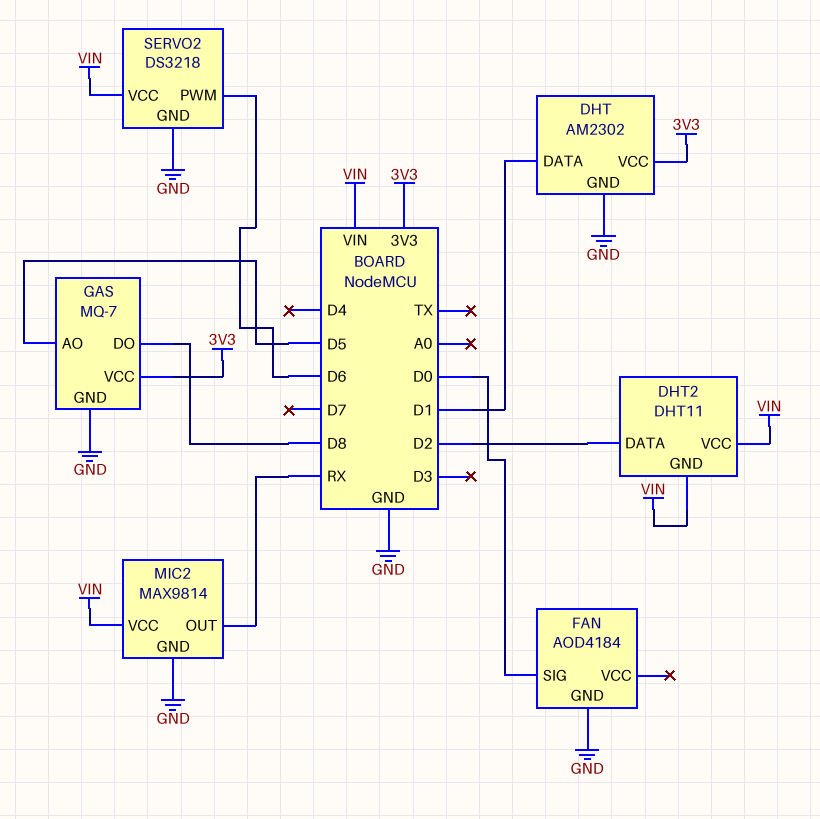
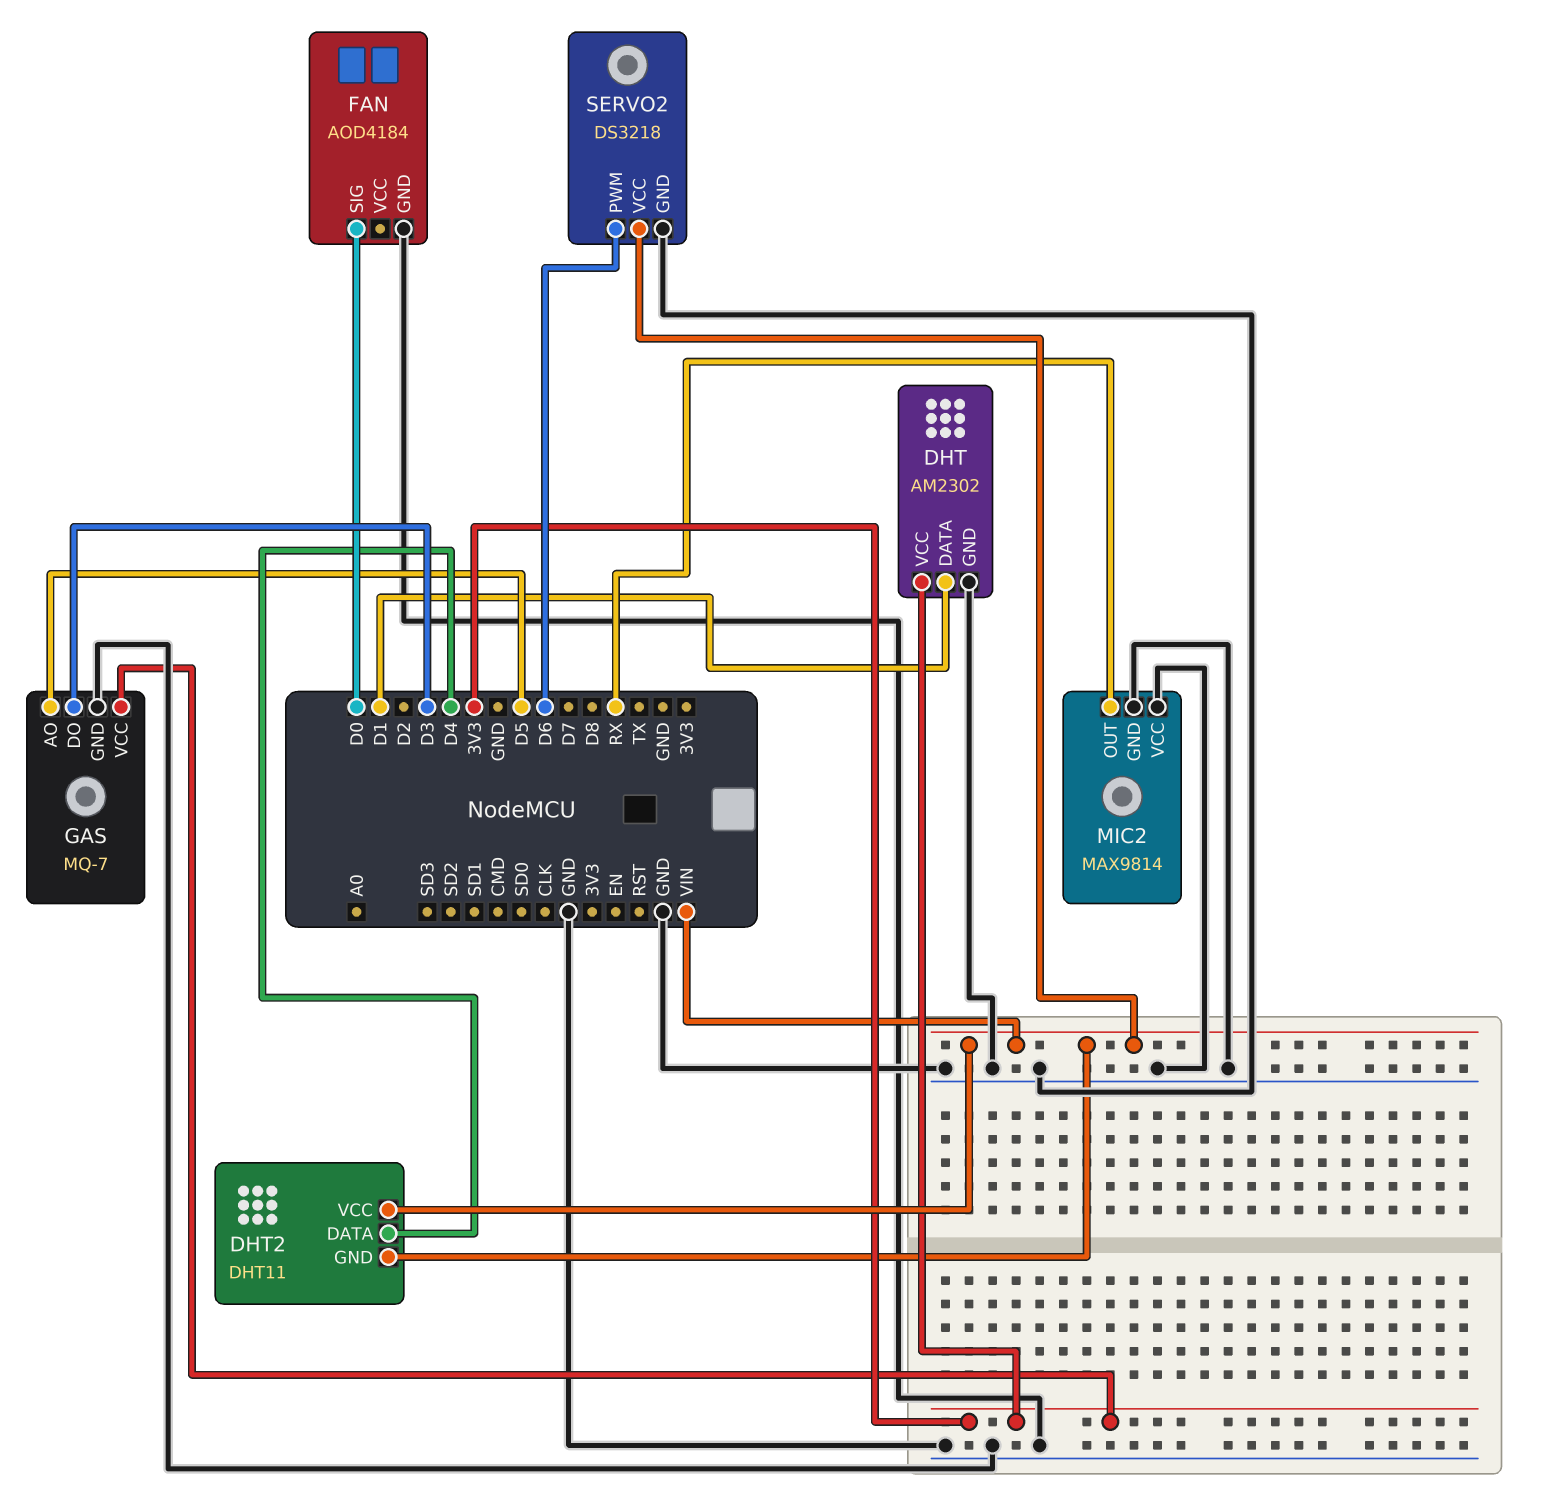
DHT2 pin DATA: D2 -> D4
GAS pin DO: D8 -> D3
MIC2 pin VCC: VIN -> GND

